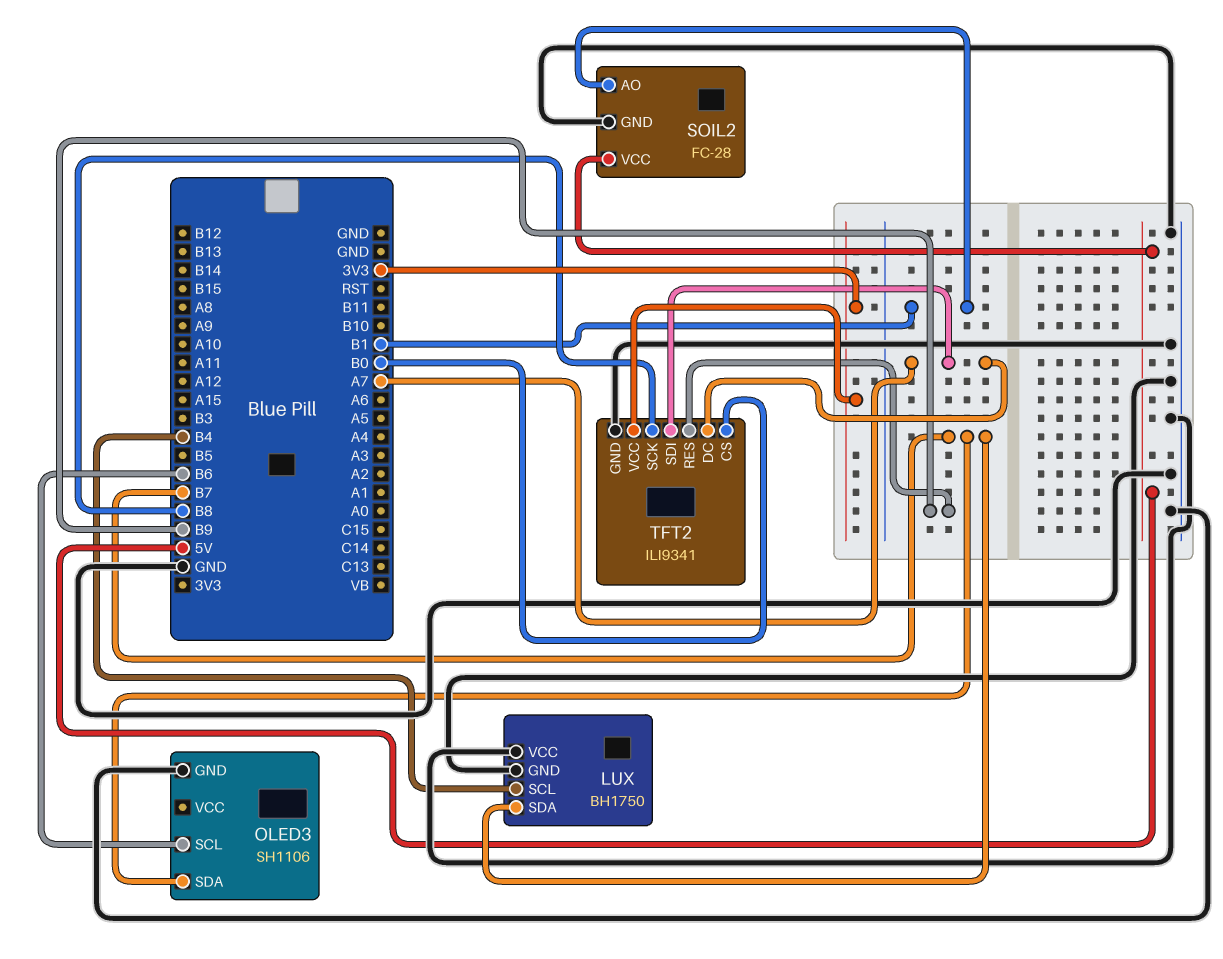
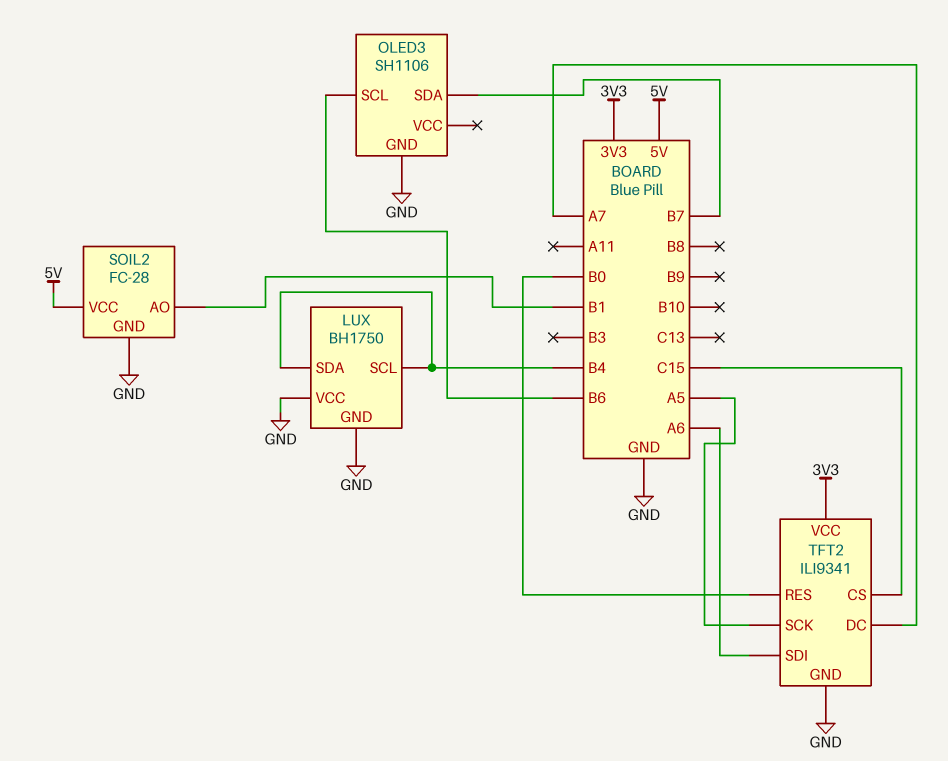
LUX pin SDA: B7 -> B4
TFT2 pin CS: B0 -> C15
TFT2 pin RES: B9 -> B0
TFT2 pin SCK: B8 -> A5
TFT2 pin SDI: A7 -> A6

